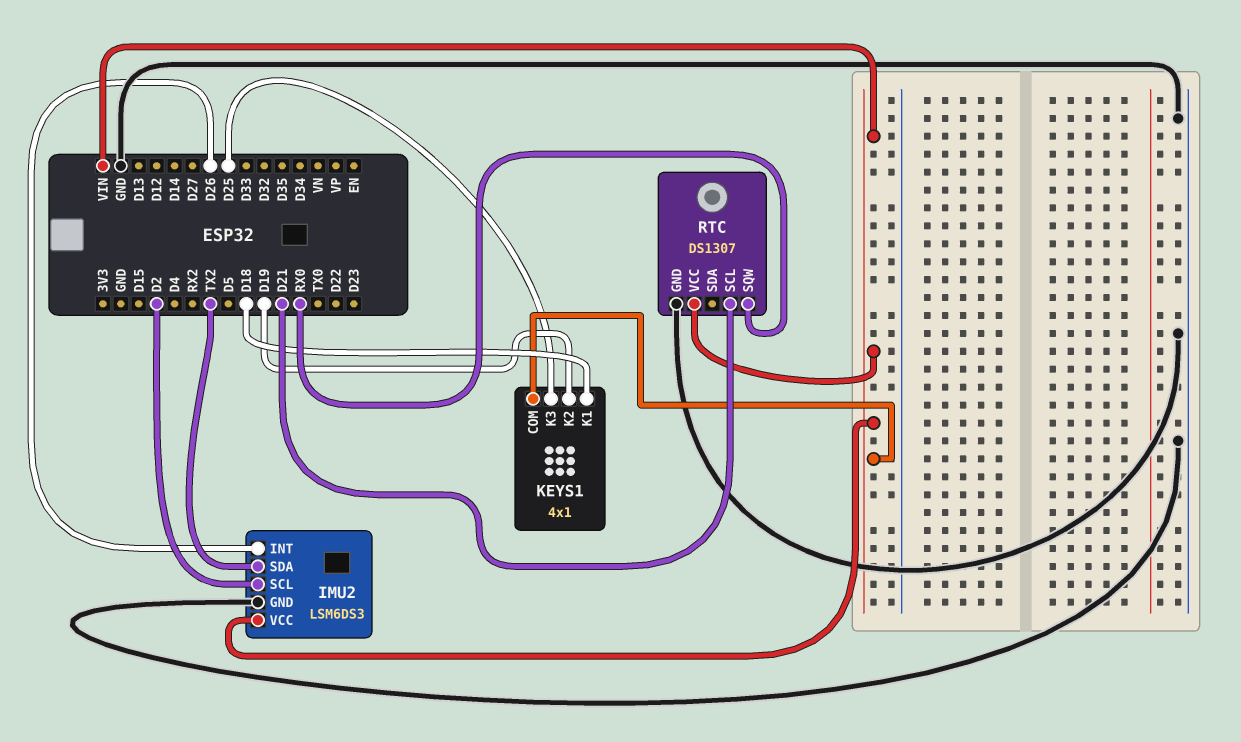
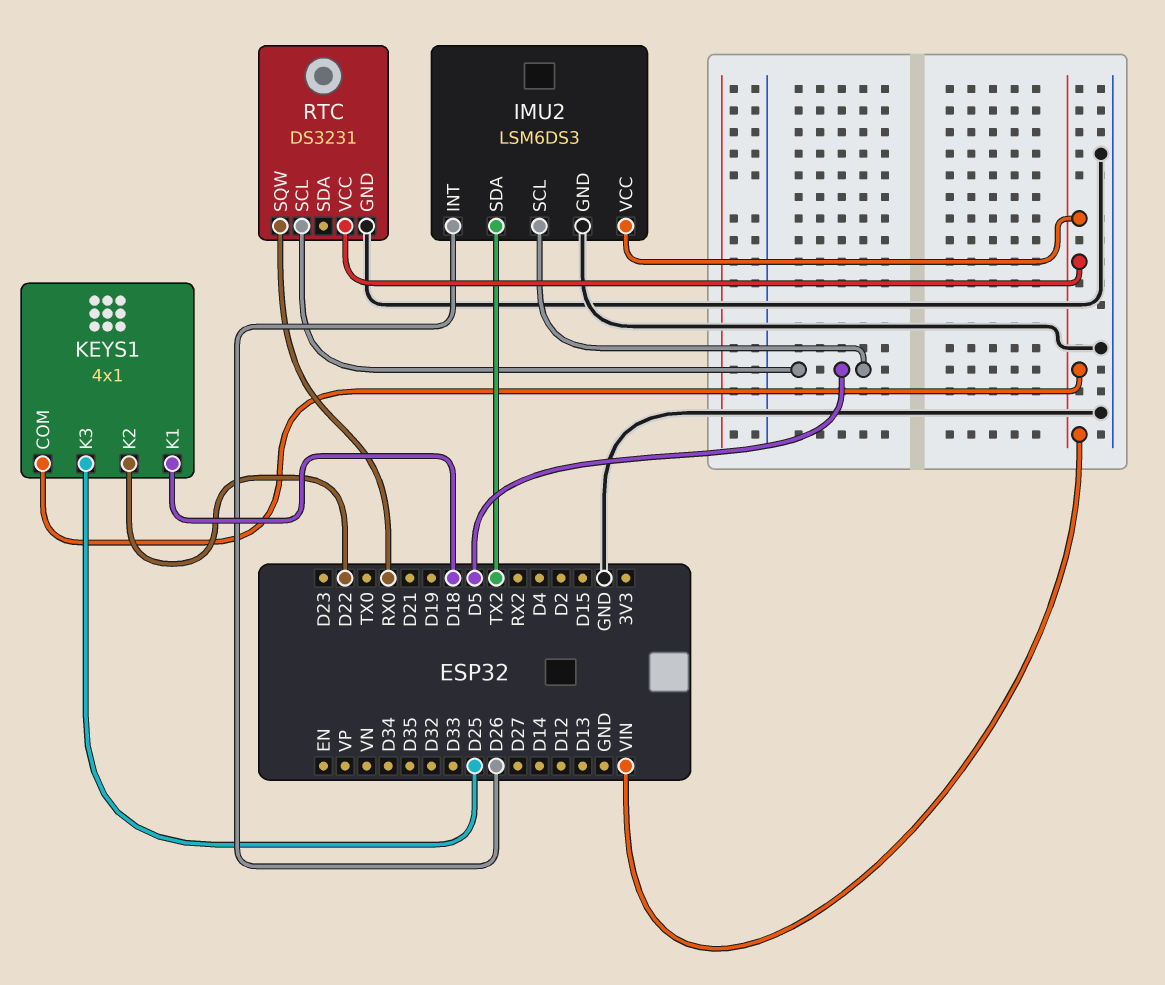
IMU2 pin SCL: D2 -> D5
KEYS1 pin K2: D19 -> D22
RTC: DS1307 -> DS3231
RTC pin SCL: D21 -> D5

